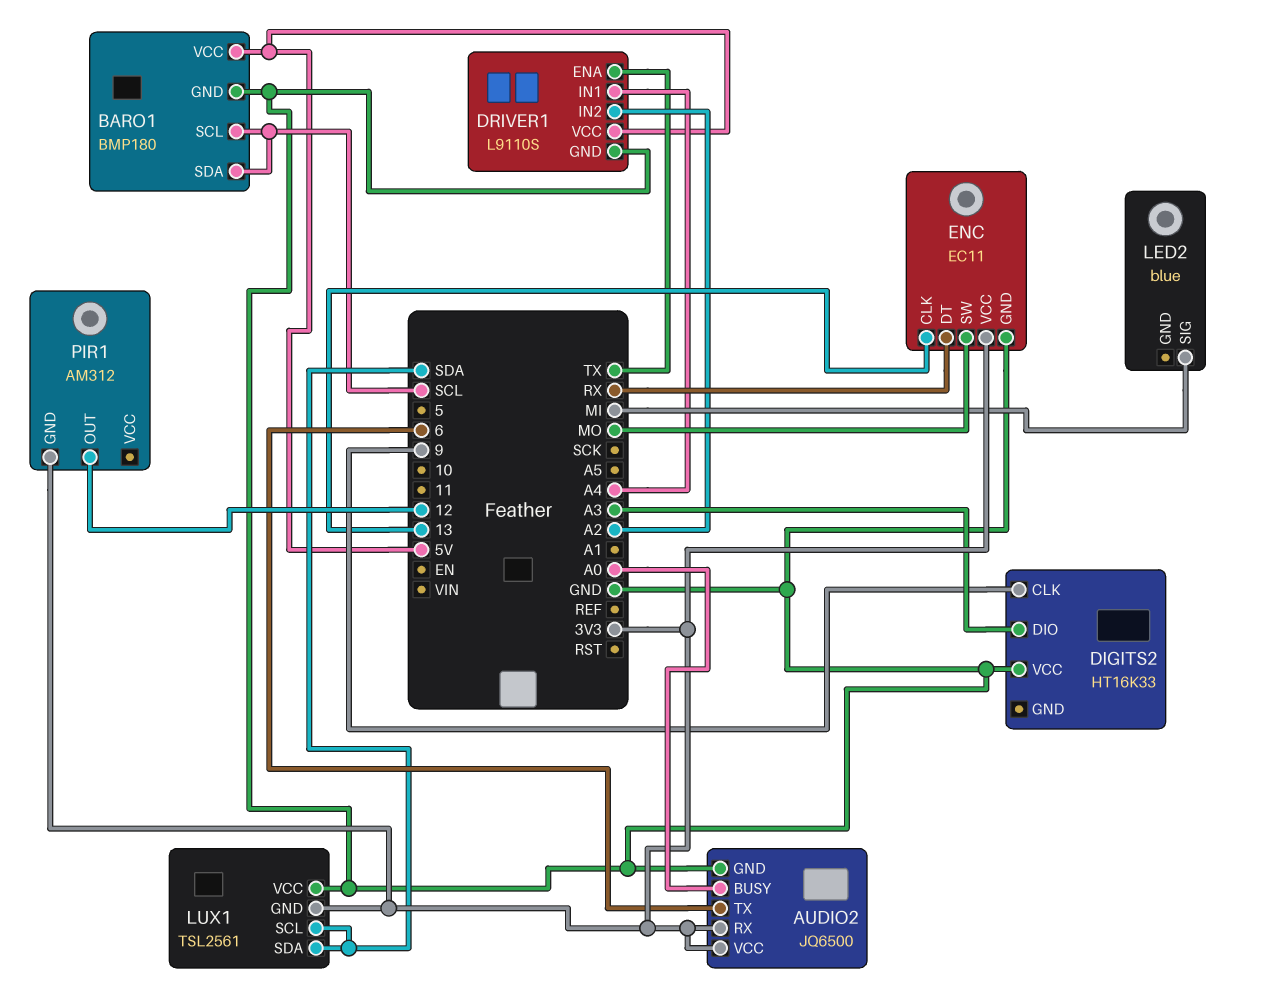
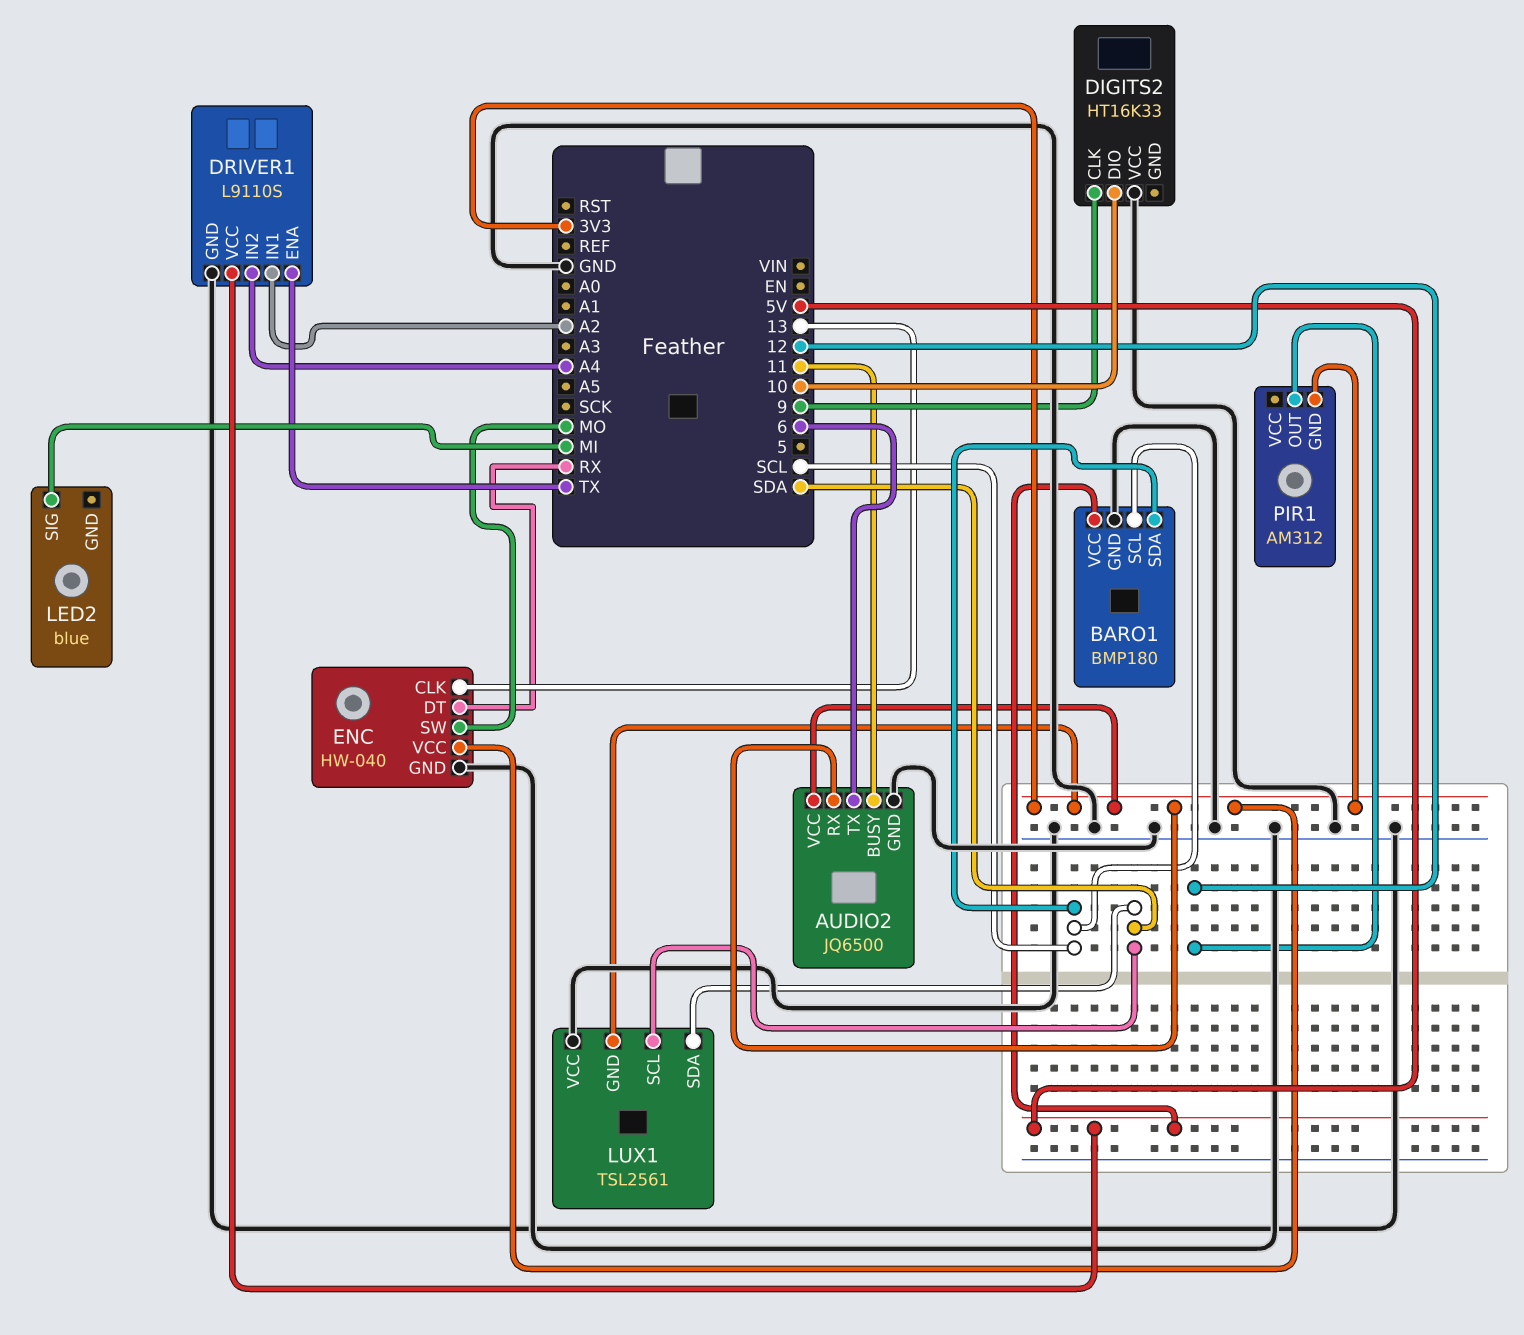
AUDIO2 pin BUSY: A0 -> 11
DIGITS2 pin DIO: A3 -> 10
DRIVER1 pin IN1: A4 -> A2
DRIVER1 pin IN2: A2 -> A4
ENC: EC11 -> HW-040

